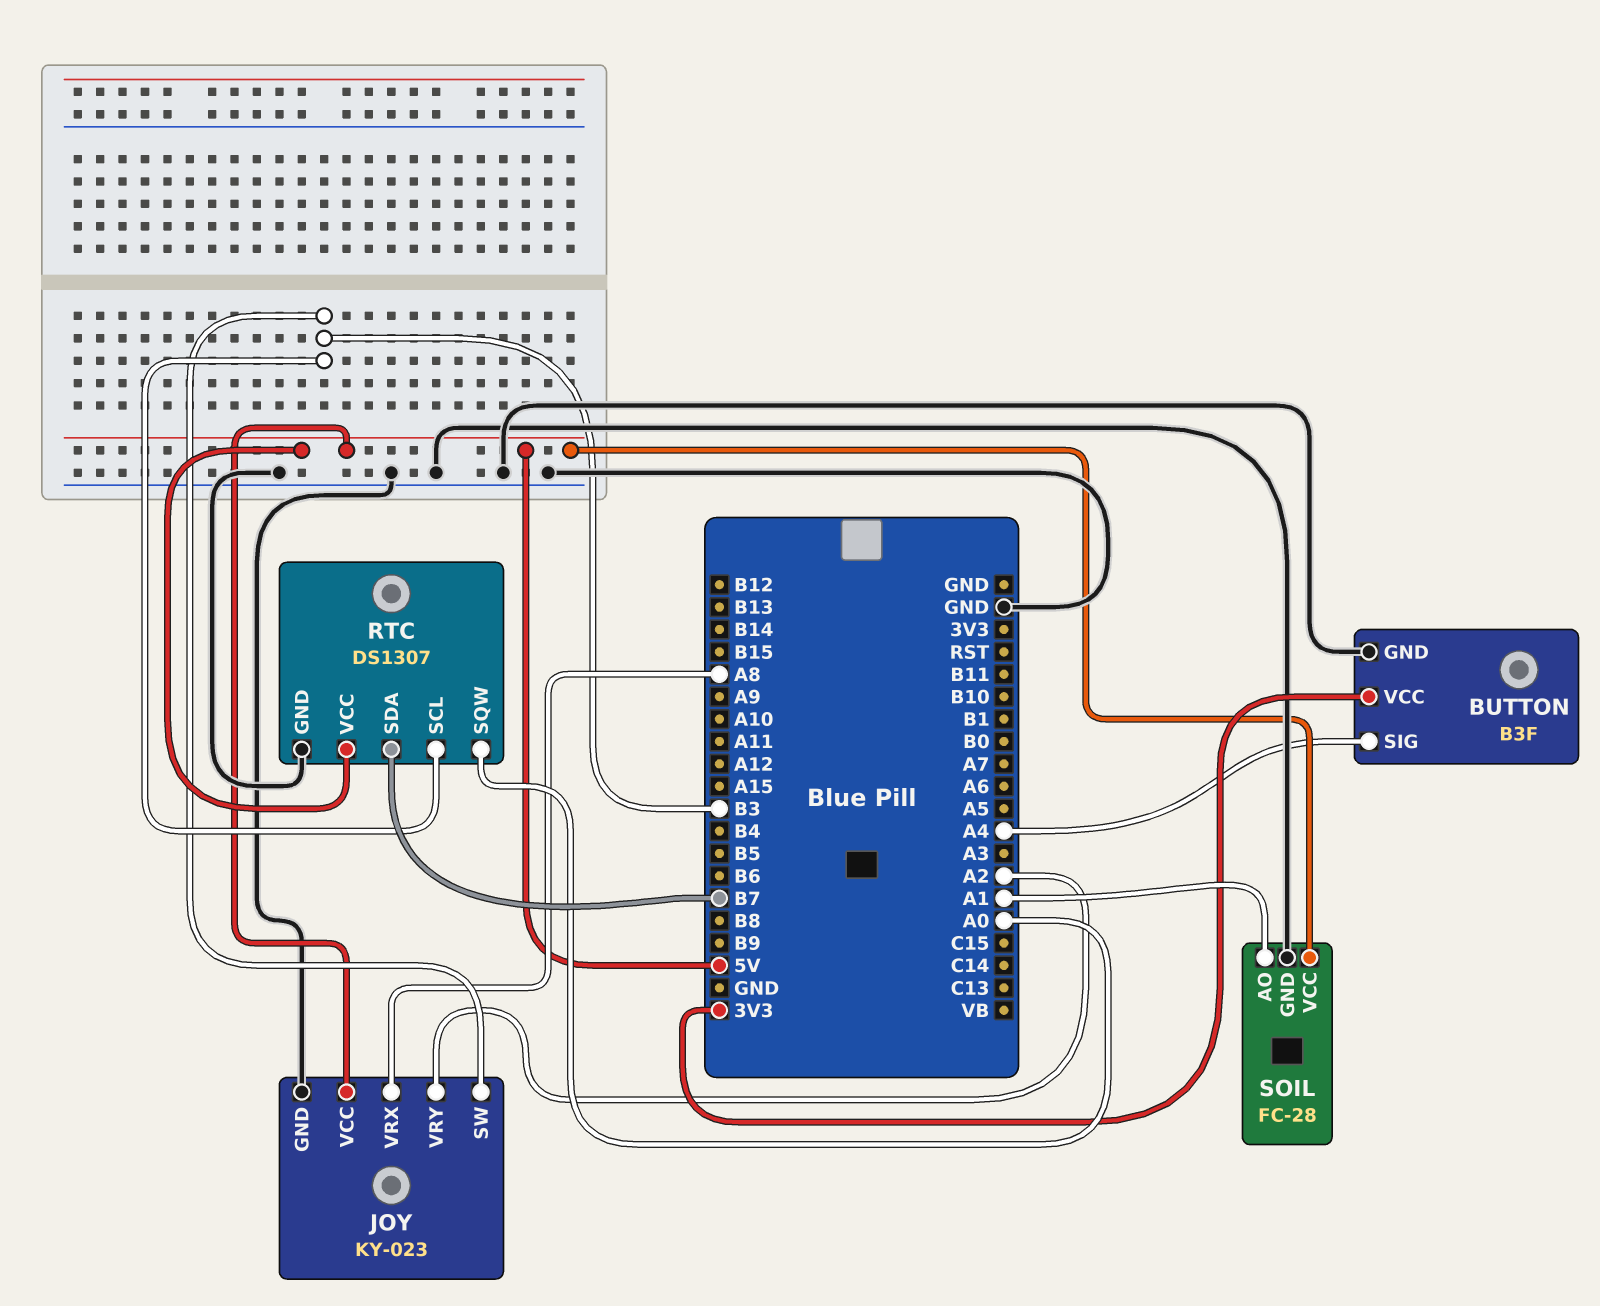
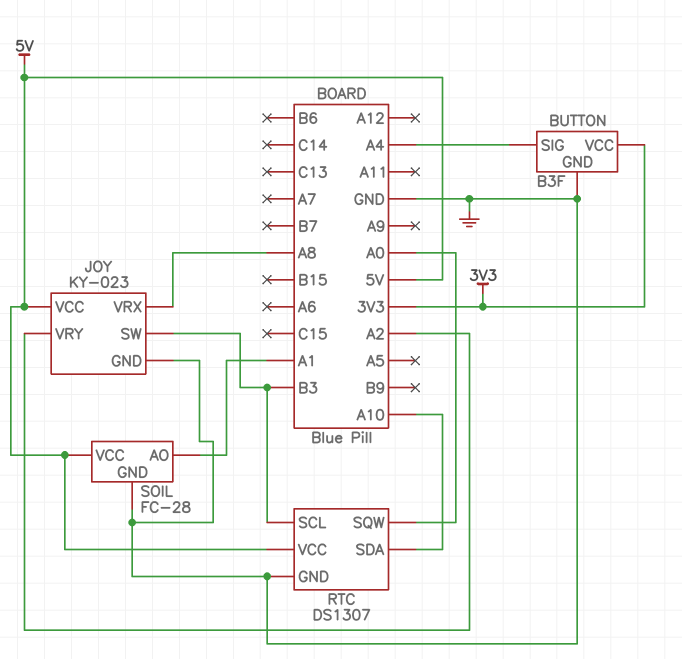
RTC pin SDA: B7 -> A10

